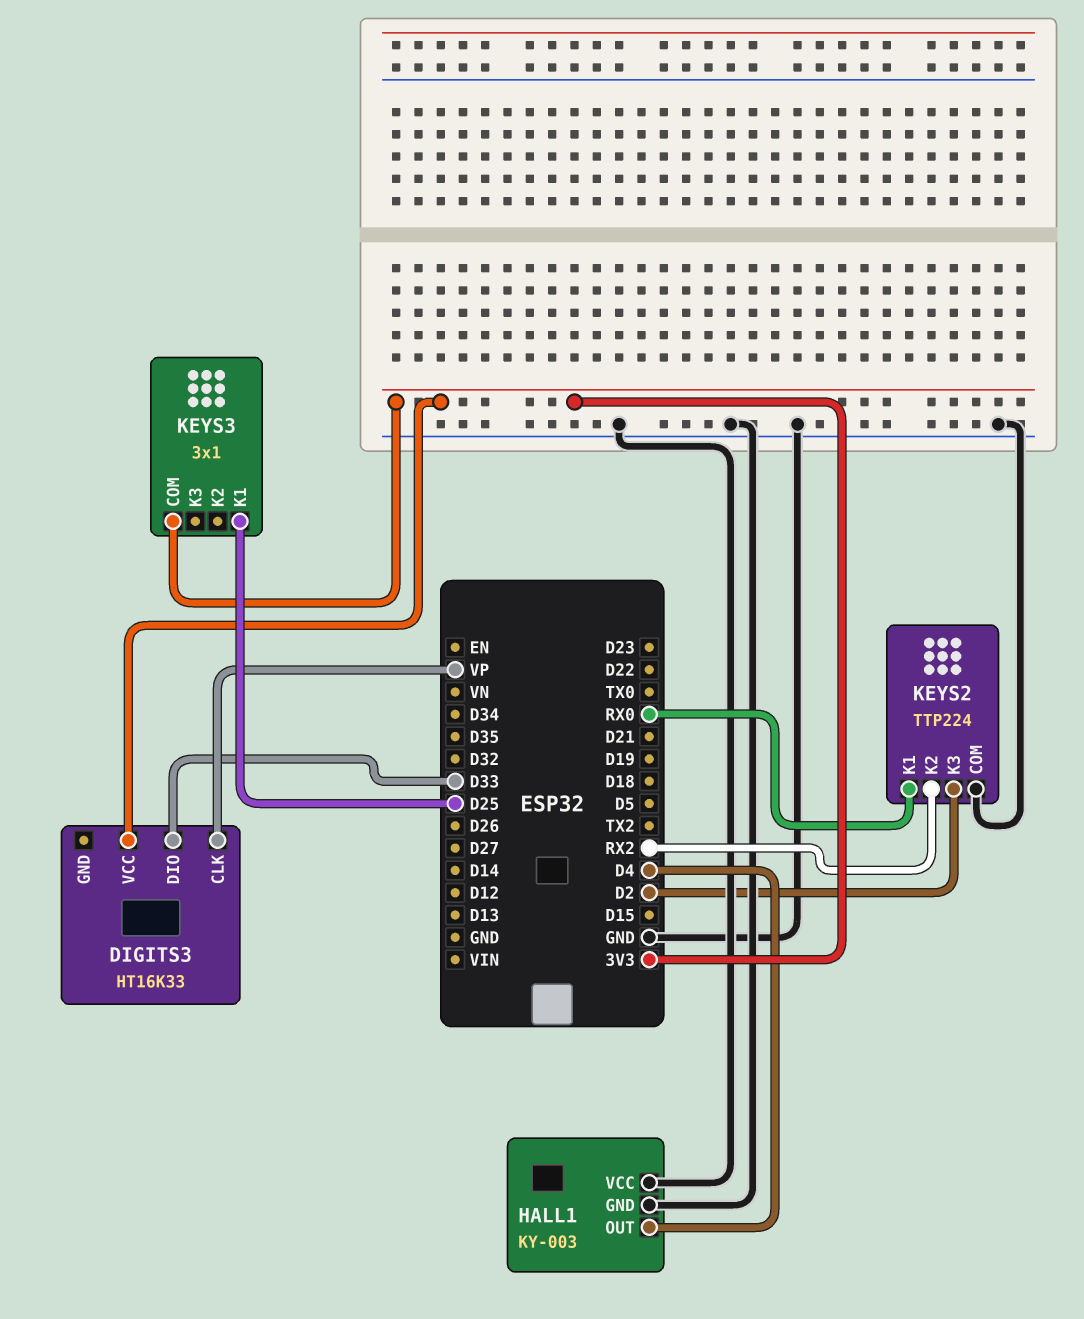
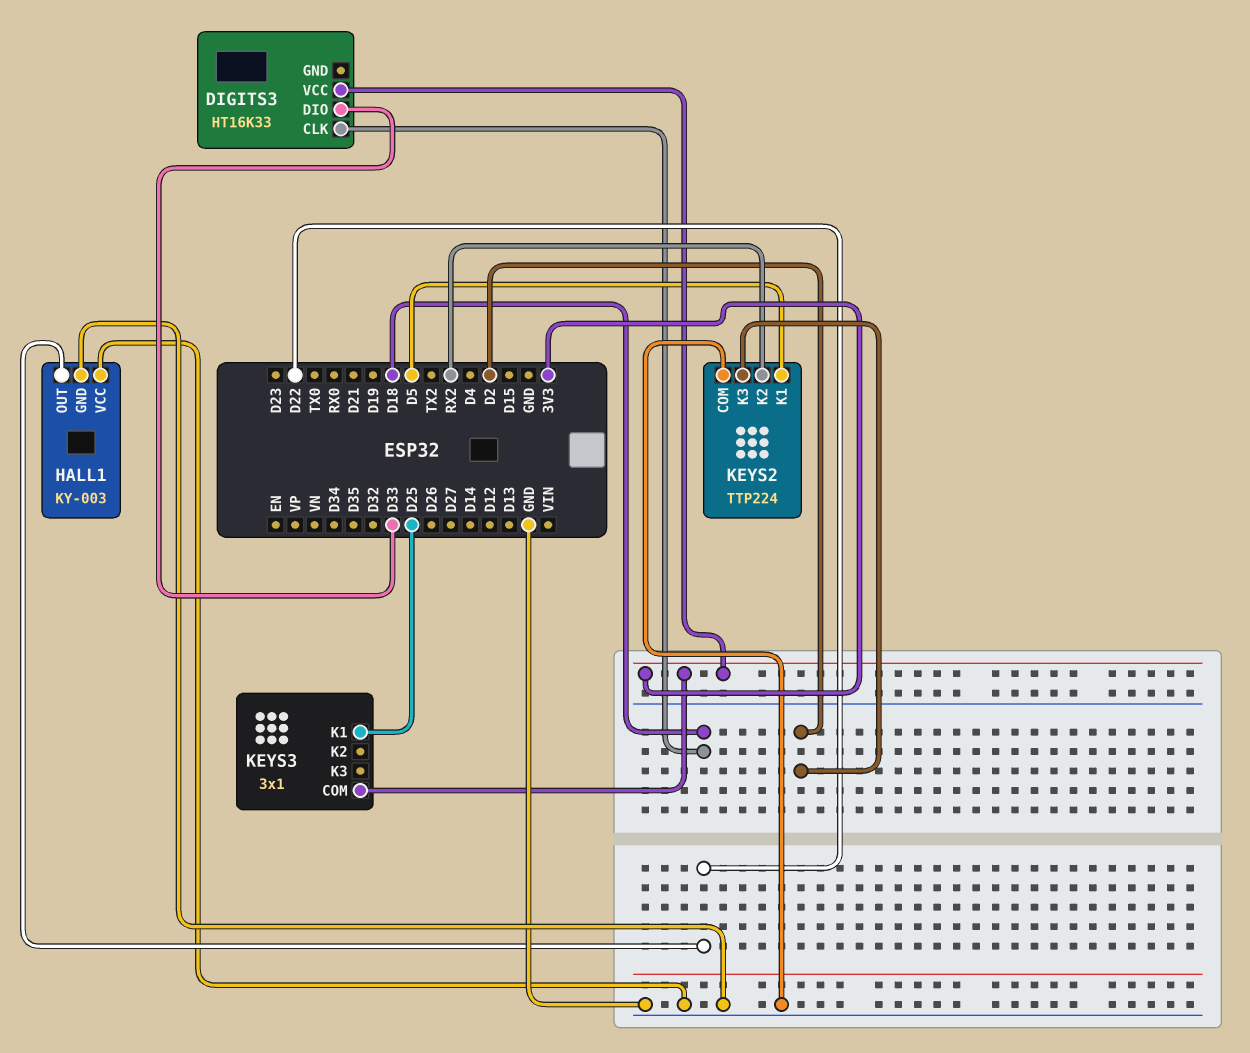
DIGITS3 pin CLK: VP -> D18
HALL1 pin OUT: D4 -> D22
KEYS2 pin K1: RX0 -> D5

